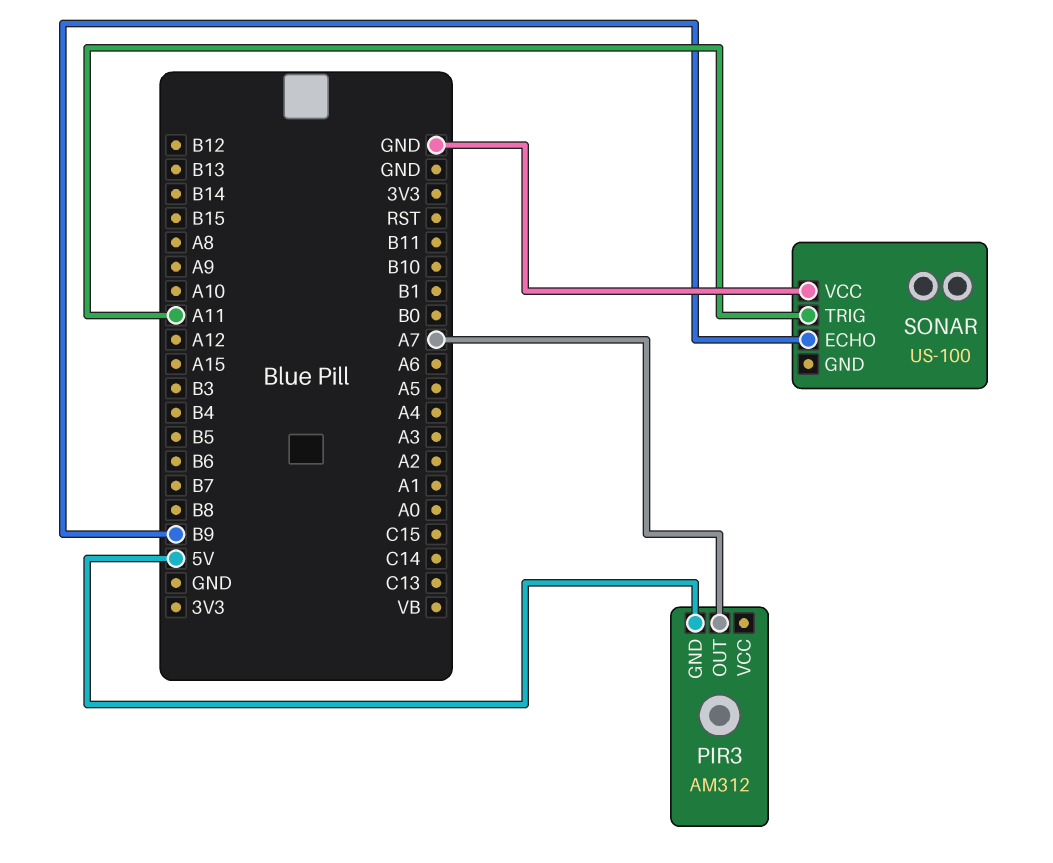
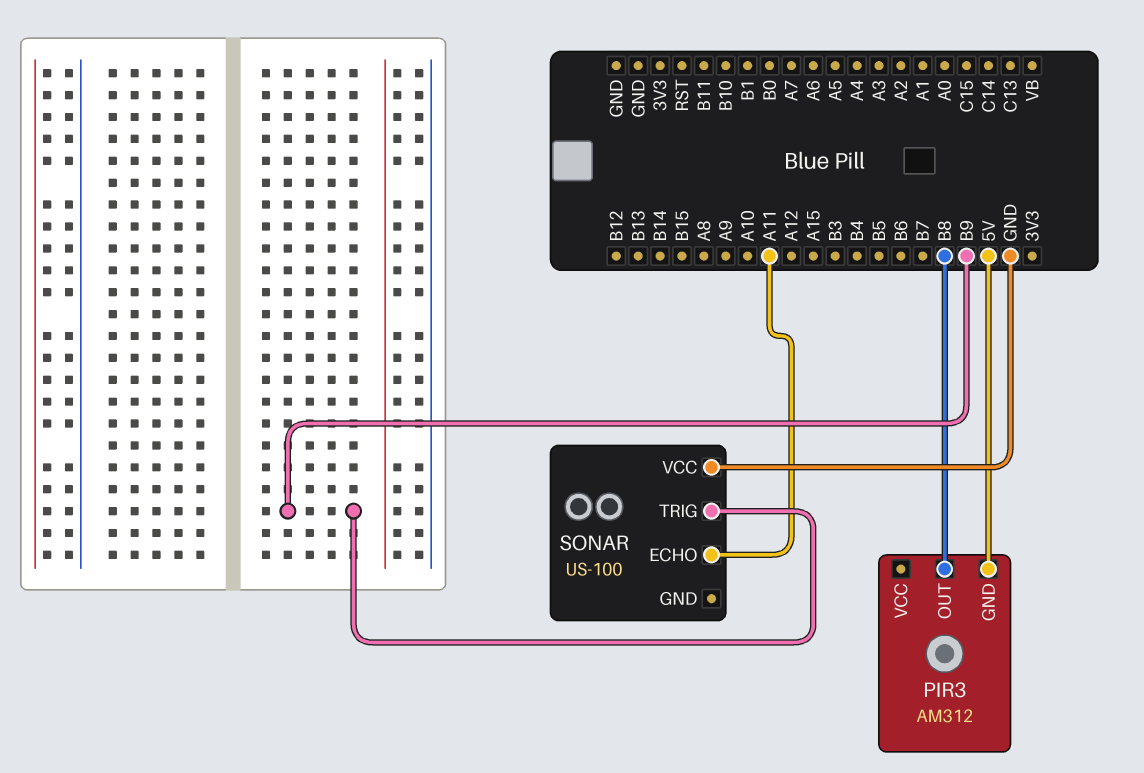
PIR3 pin OUT: A7 -> B8
SONAR pin ECHO: B9 -> A11
SONAR pin TRIG: A11 -> B9

